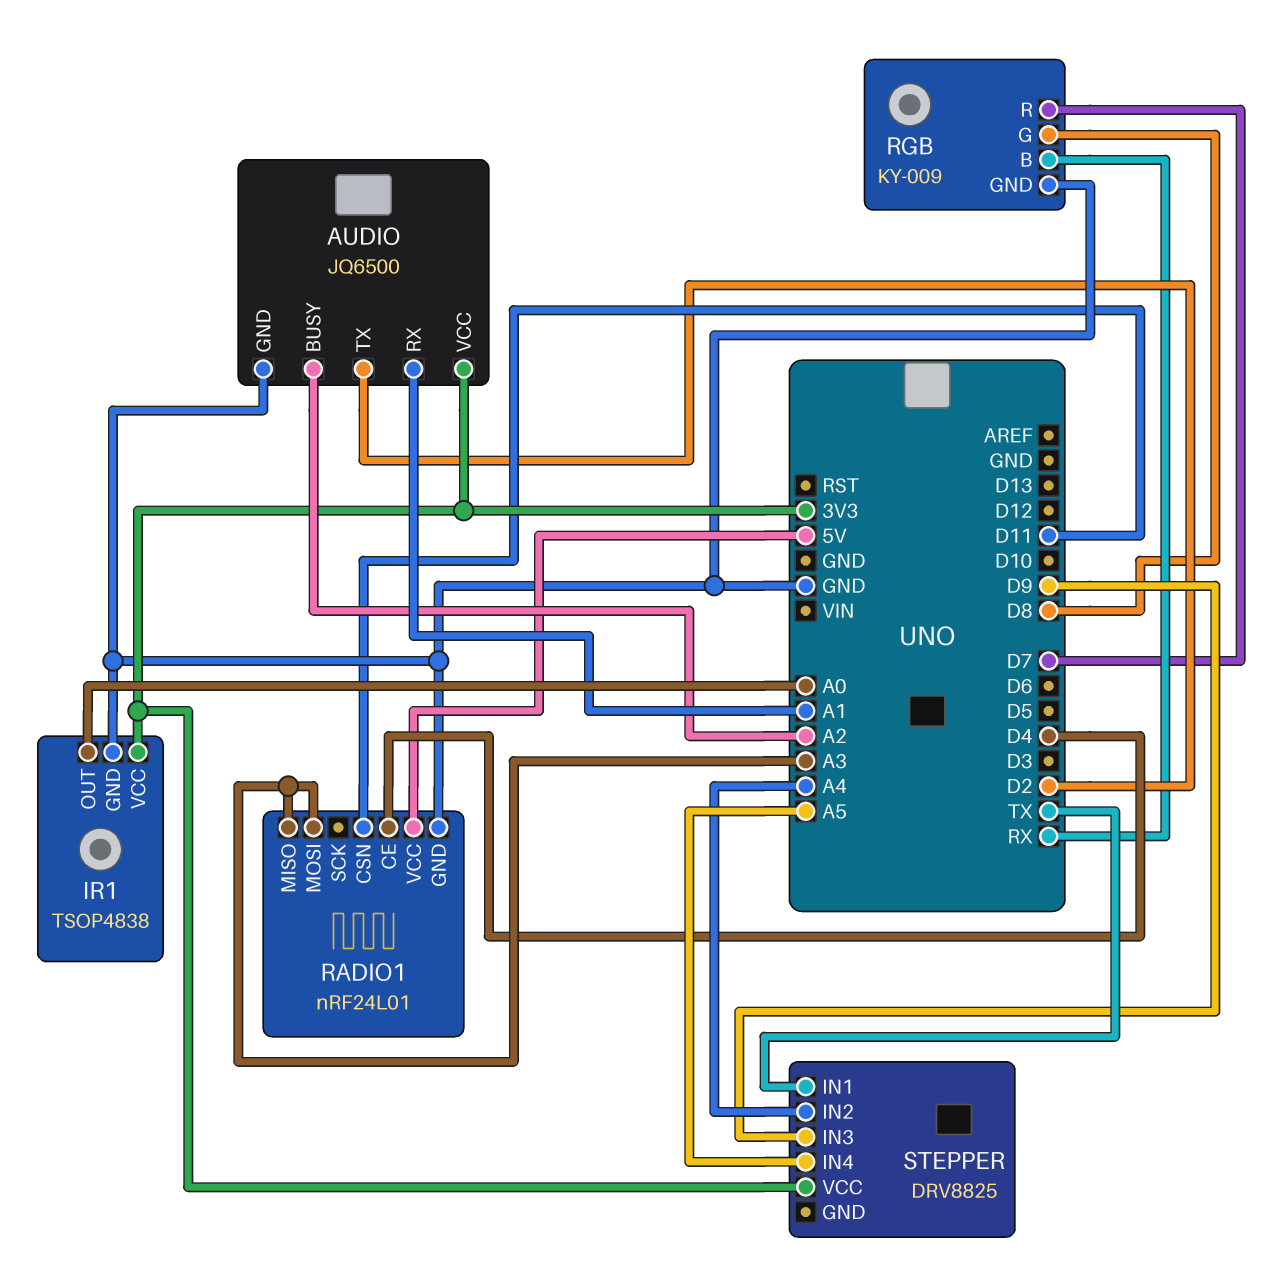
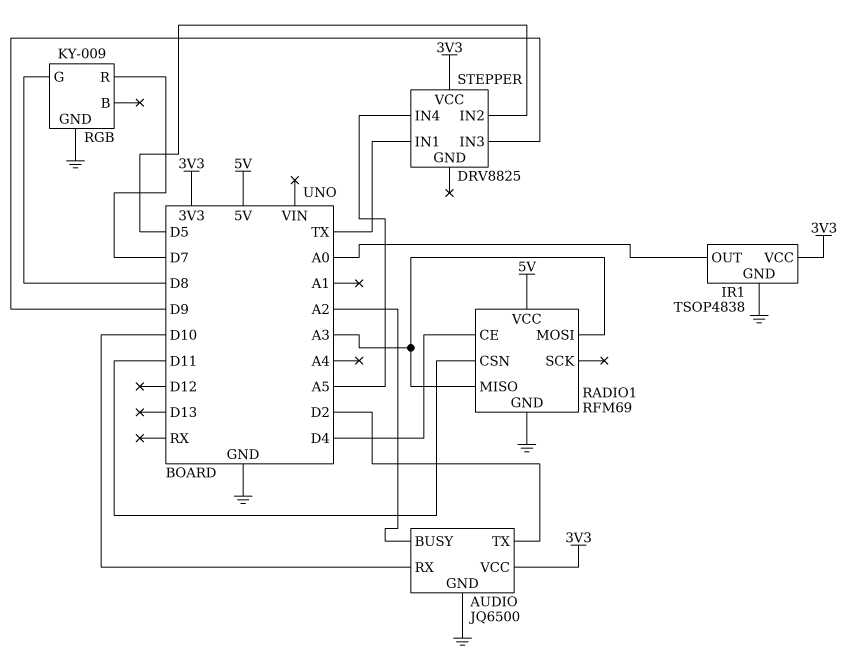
AUDIO pin RX: A1 -> D10
RADIO1: nRF24L01 -> RFM69
RGB pin B: RX -> none
STEPPER pin IN2: A4 -> D5

